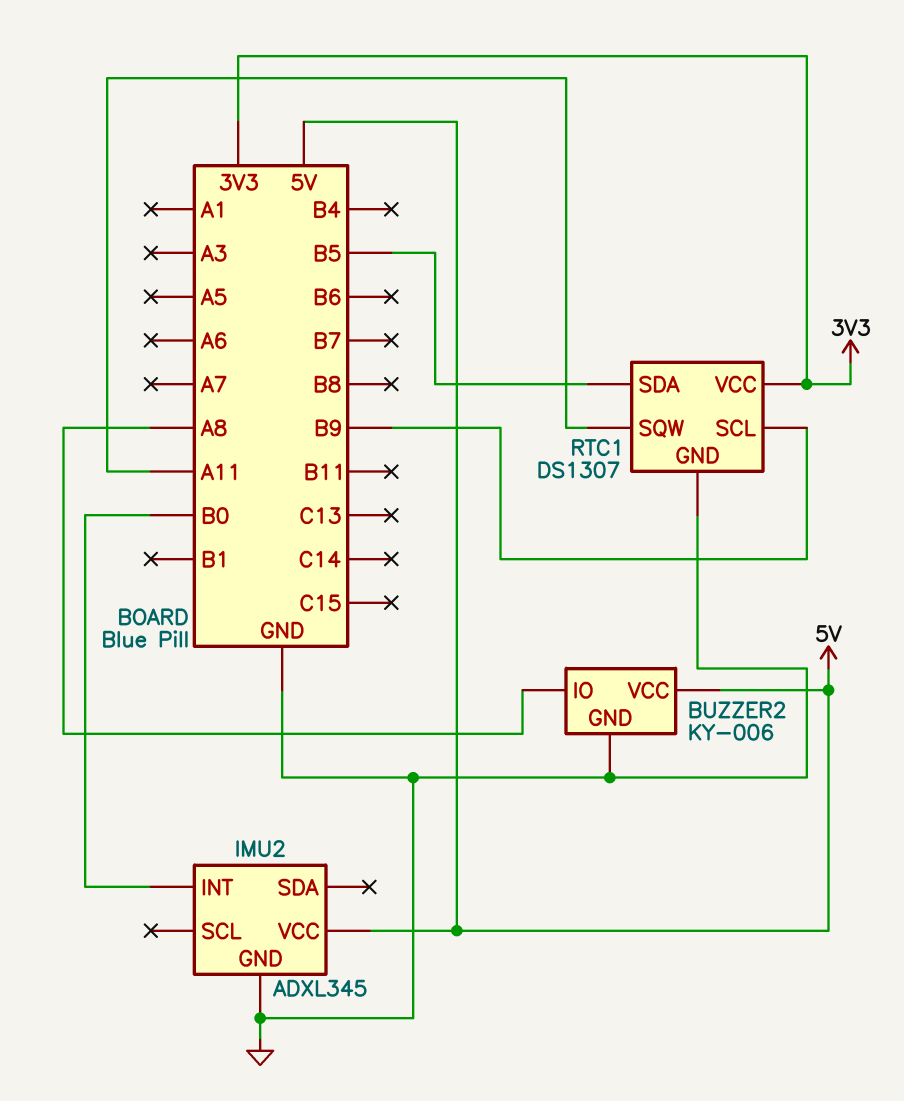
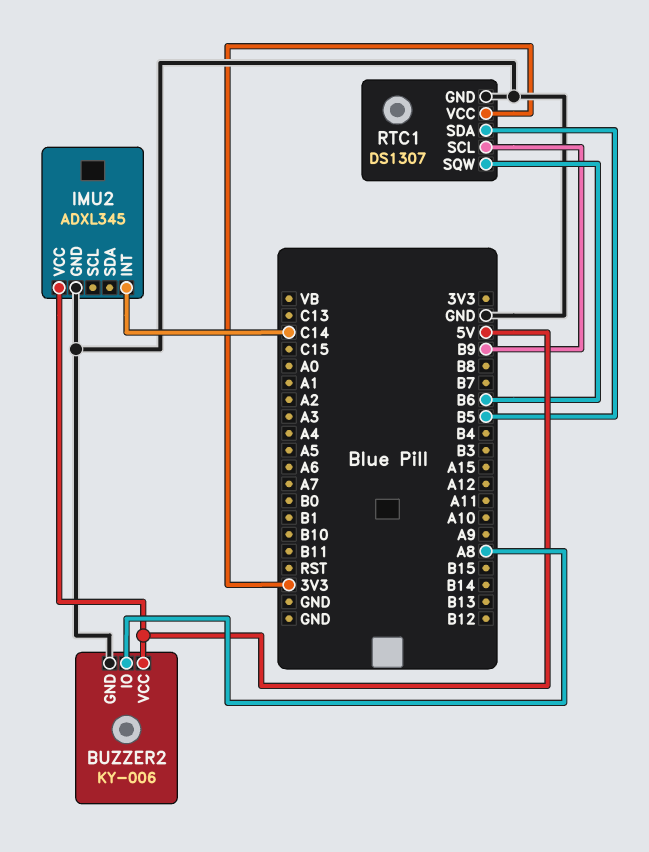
IMU2 pin INT: B0 -> C14
RTC1 pin SQW: A11 -> B6

